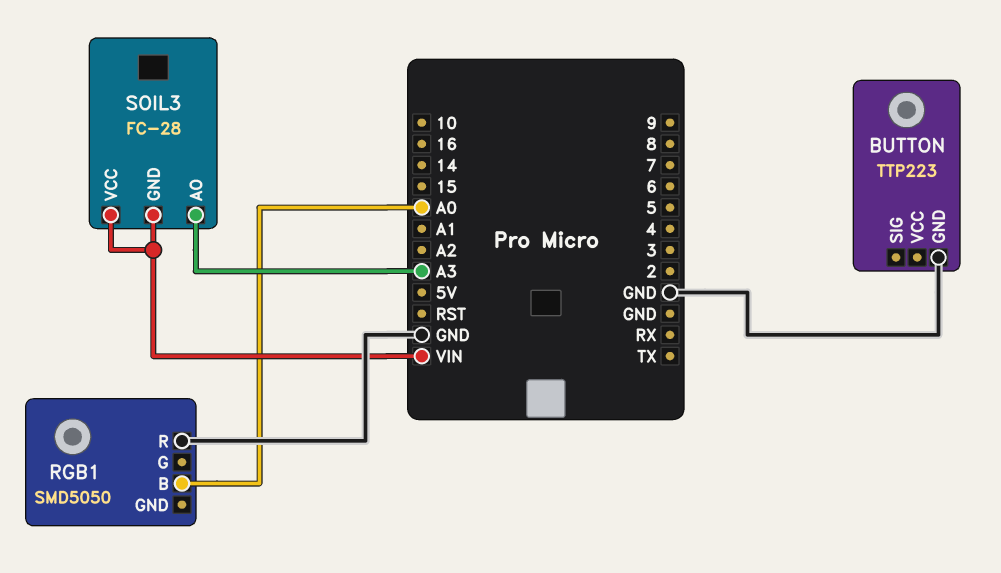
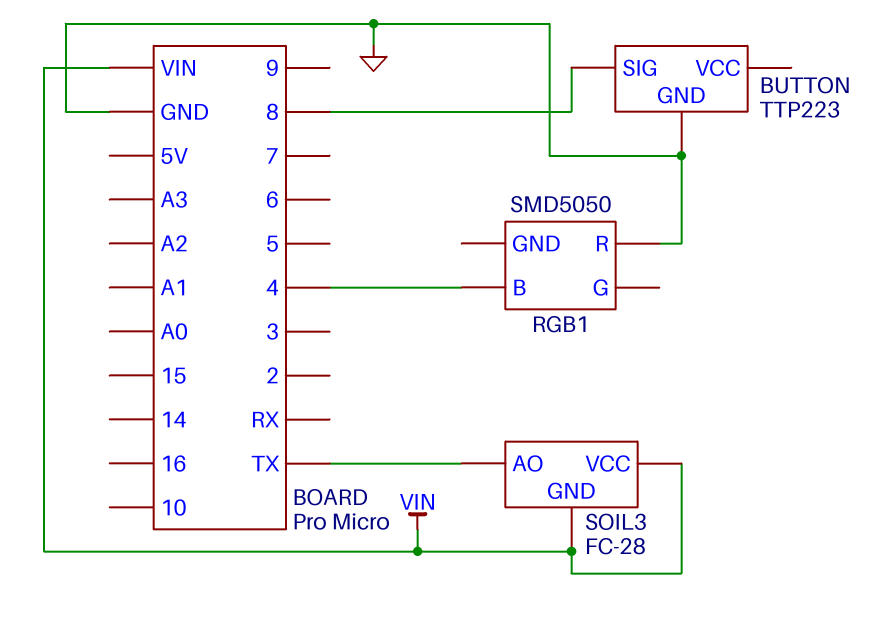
BUTTON pin SIG: none -> 8
RGB1 pin B: A0 -> 4
SOIL3 pin AO: A3 -> TX

